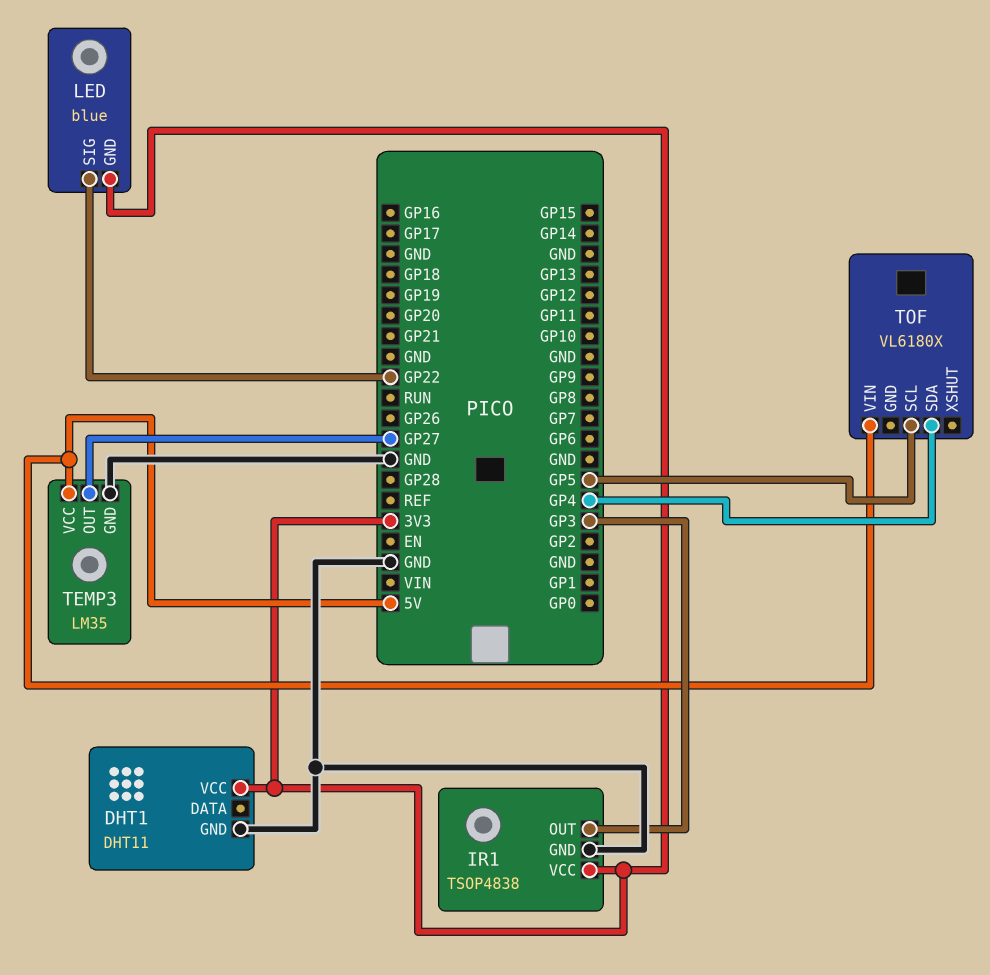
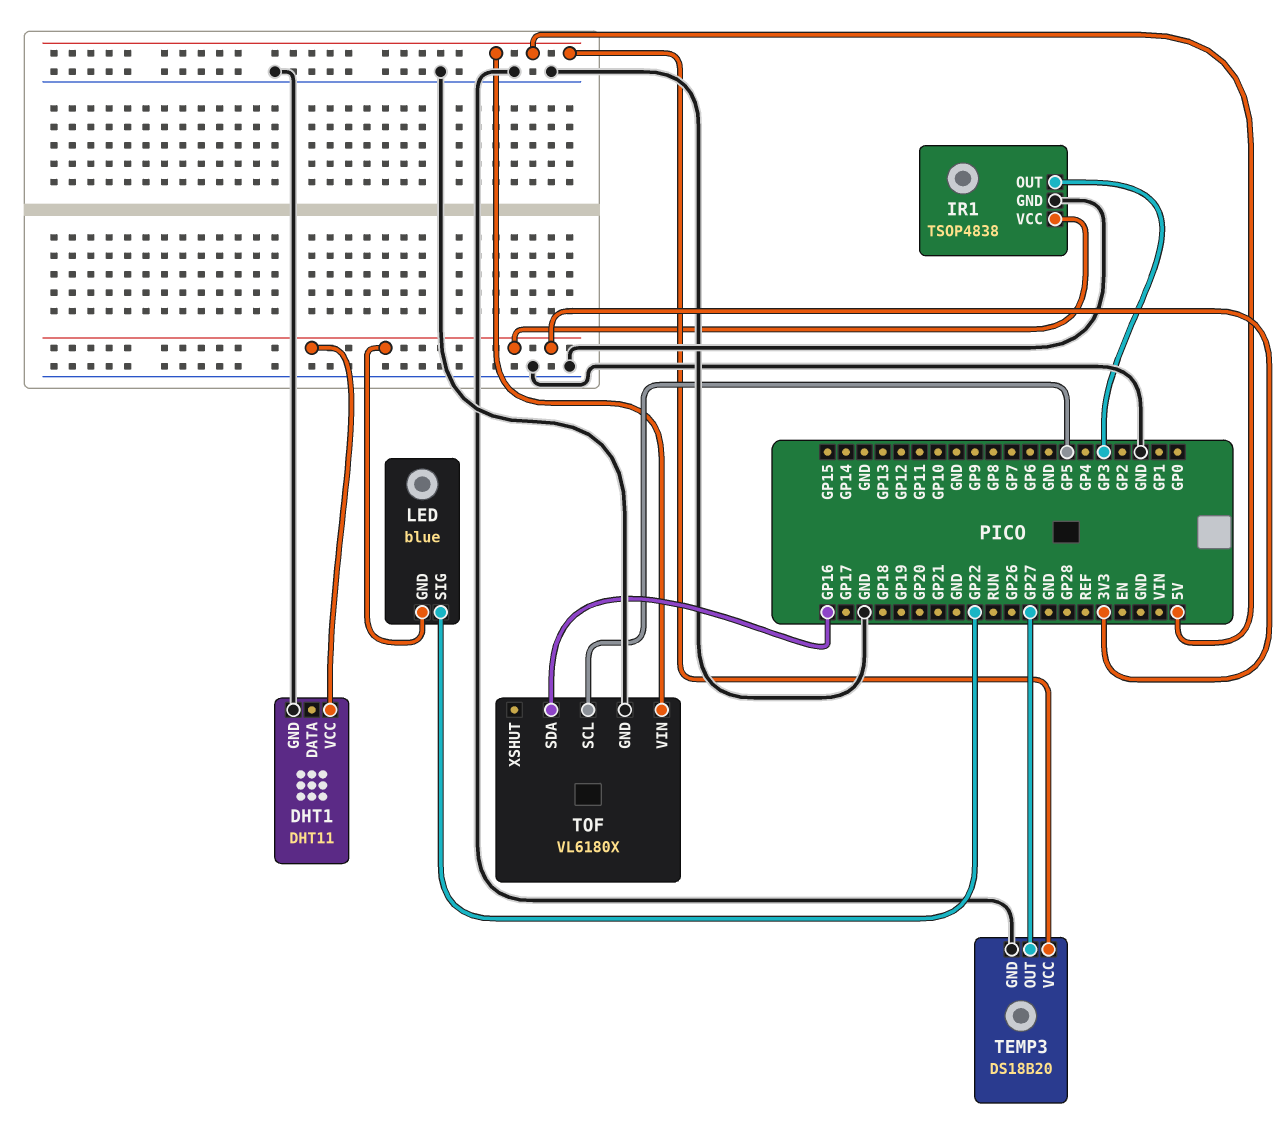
TEMP3: LM35 -> DS18B20
TOF pin GND: none -> GND
TOF pin SDA: GP4 -> GP16

